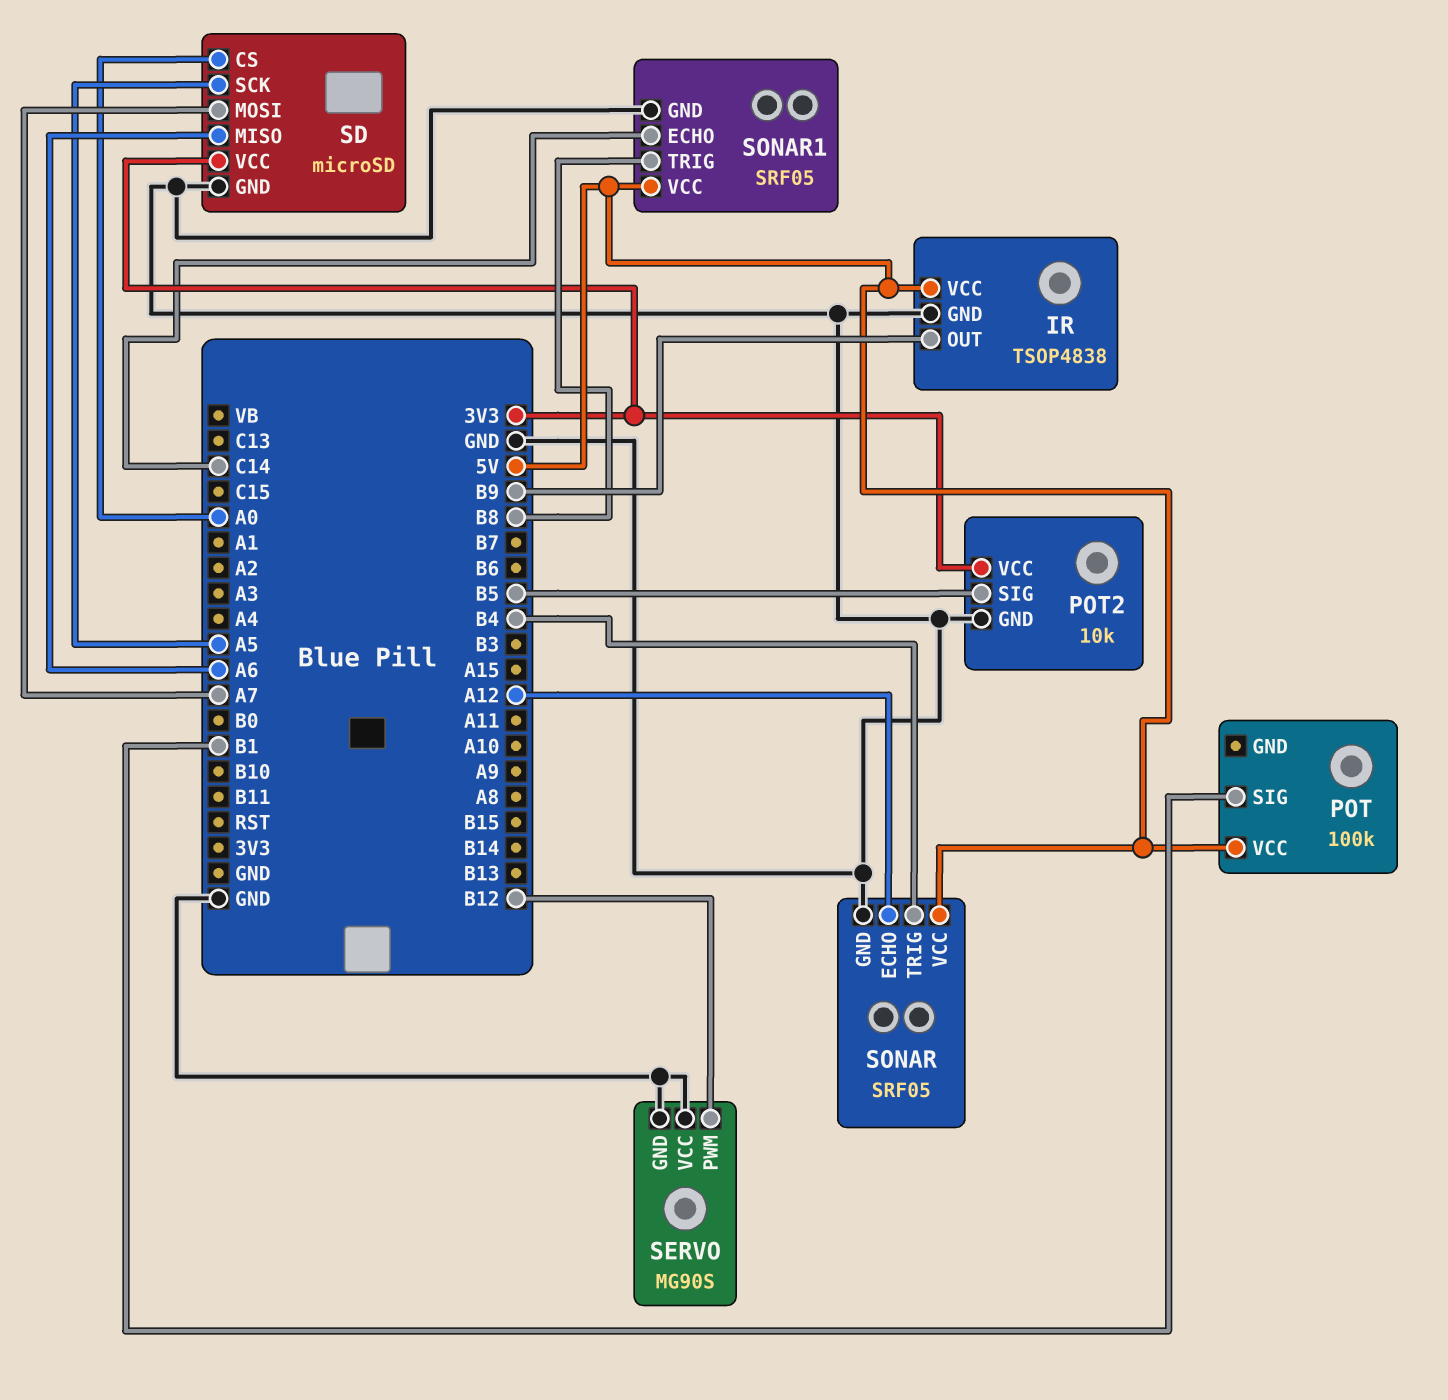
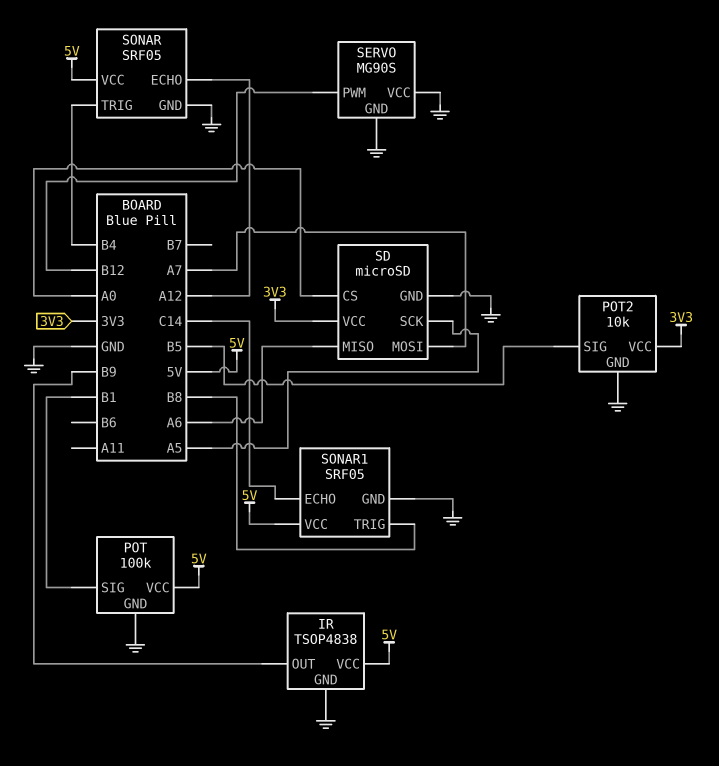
POT pin GND: none -> GND

